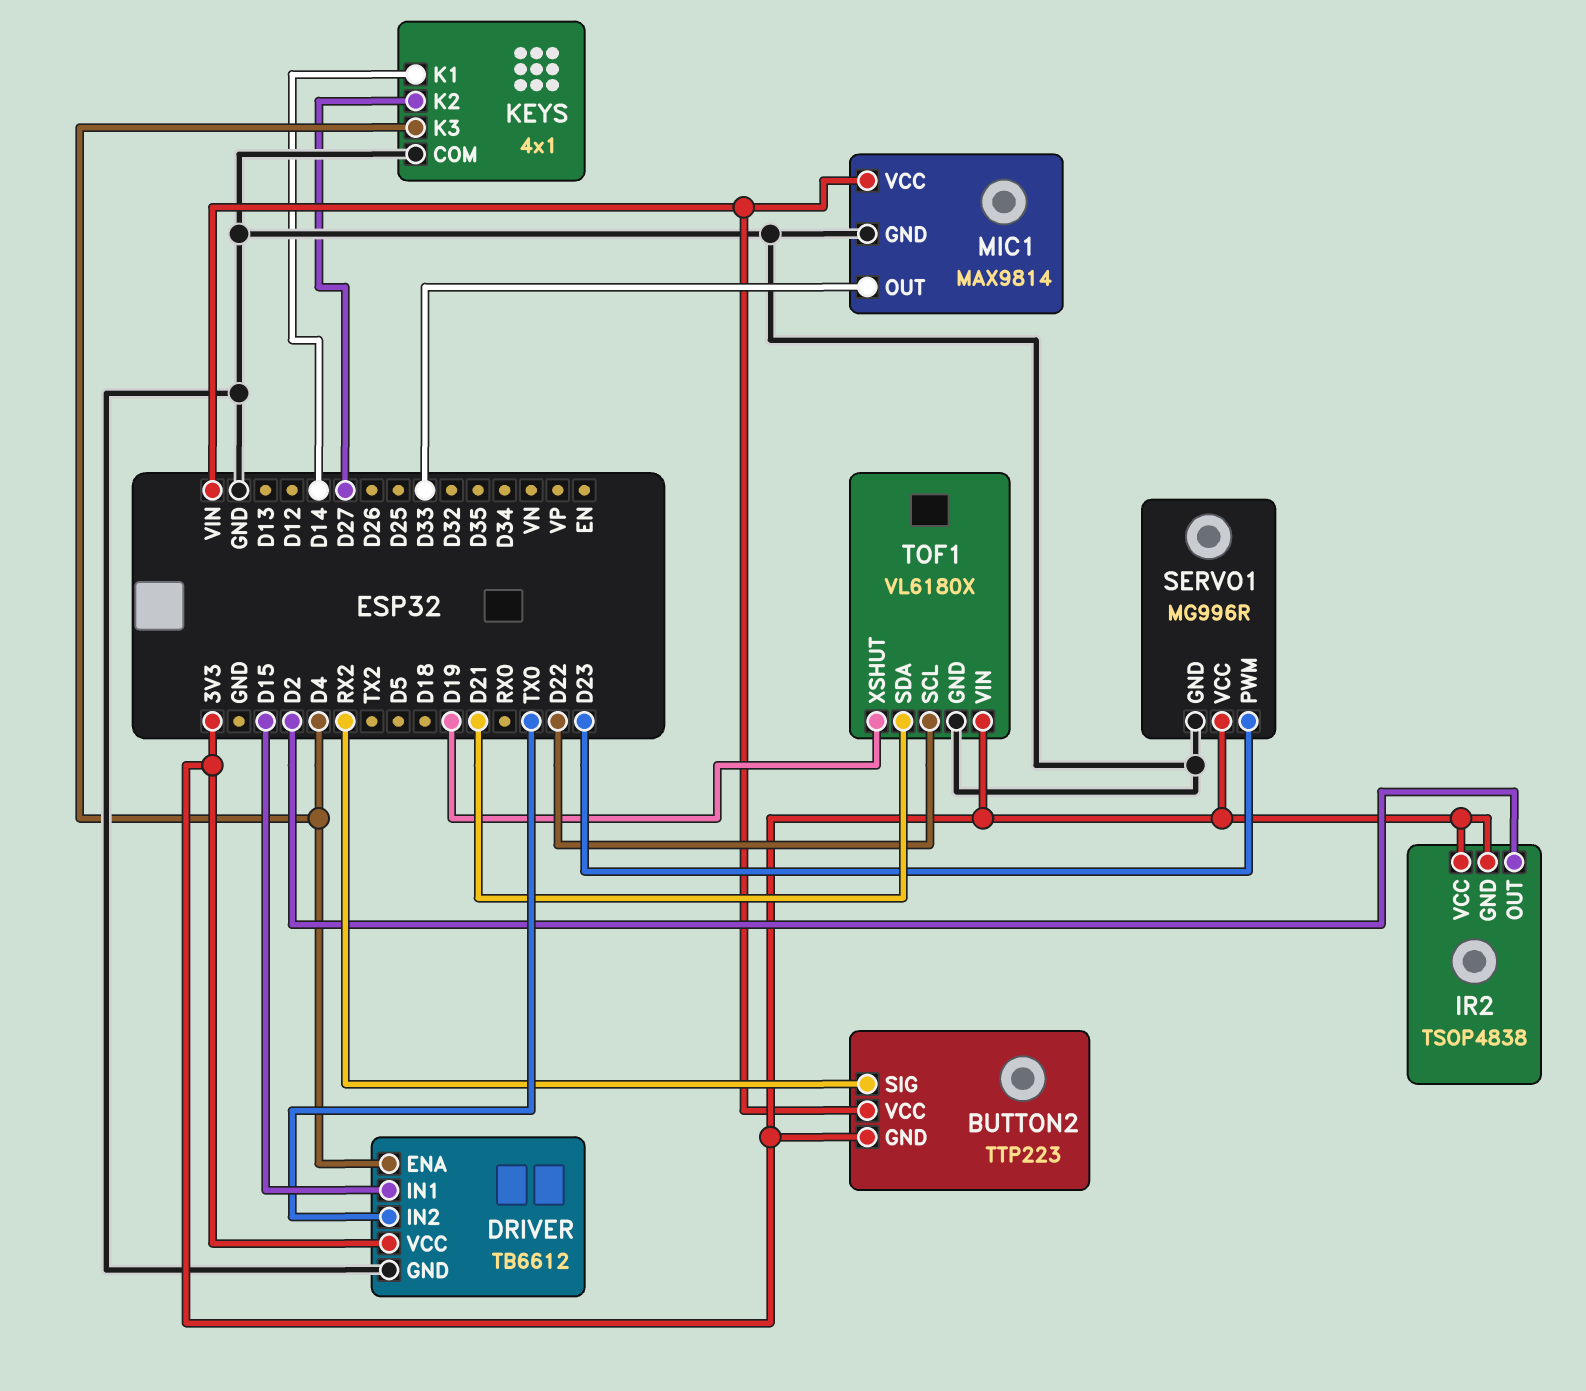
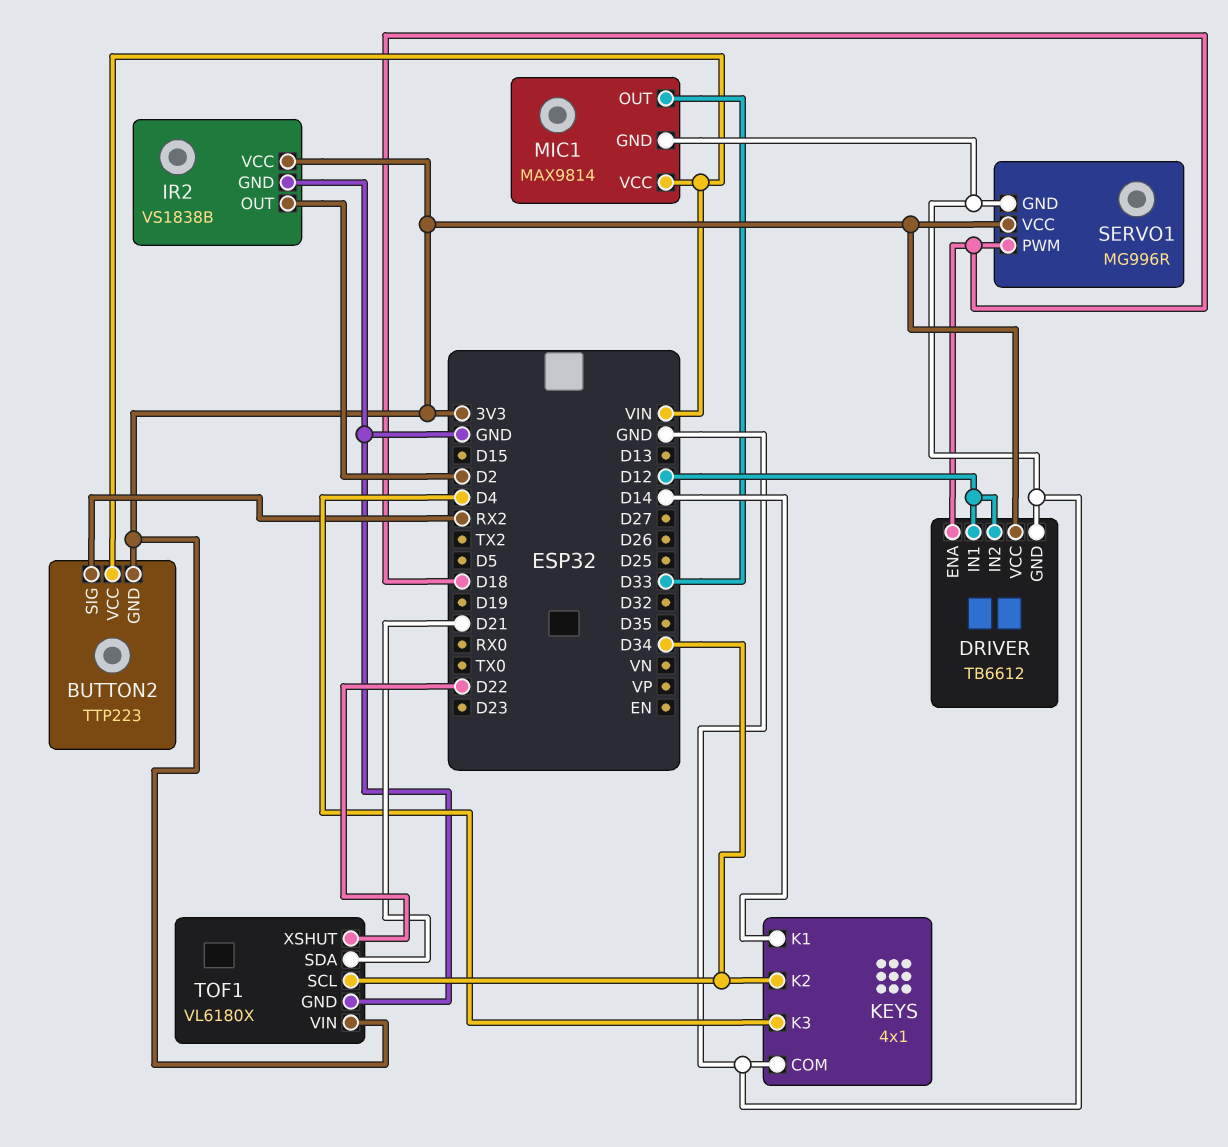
DRIVER pin ENA: D4 -> D18
DRIVER pin IN1: D15 -> D12
DRIVER pin IN2: TX0 -> D12
IR2: TSOP4838 -> VS1838B
IR2 pin GND: 3V3 -> GND
KEYS pin K2: D27 -> D34
SERVO1 pin PWM: D23 -> D18
TOF1 pin SCL: D22 -> D34
TOF1 pin XSHUT: D19 -> D22

